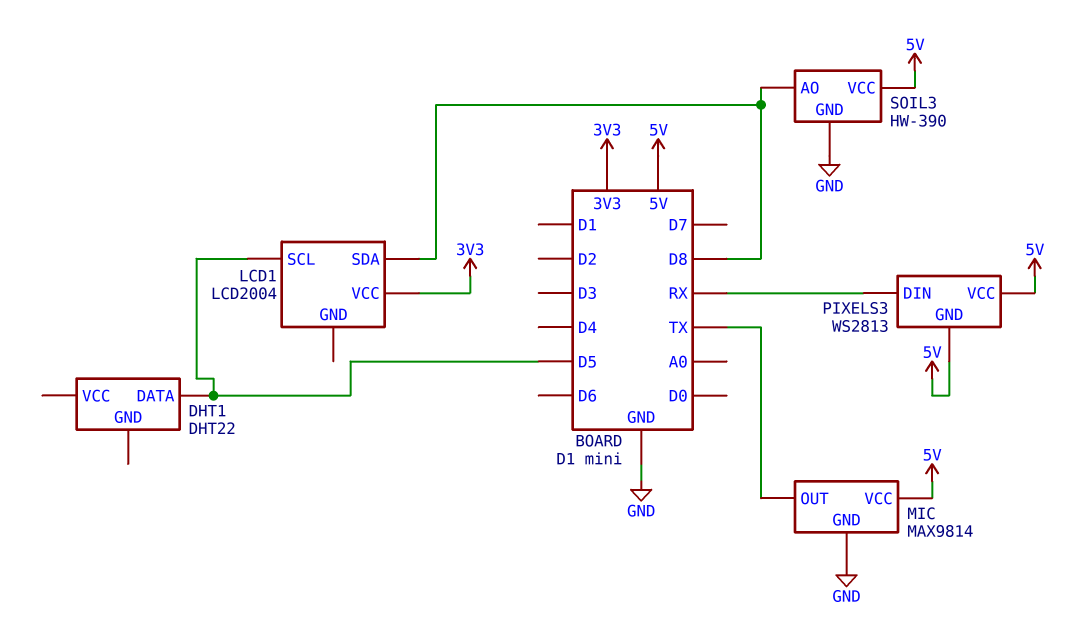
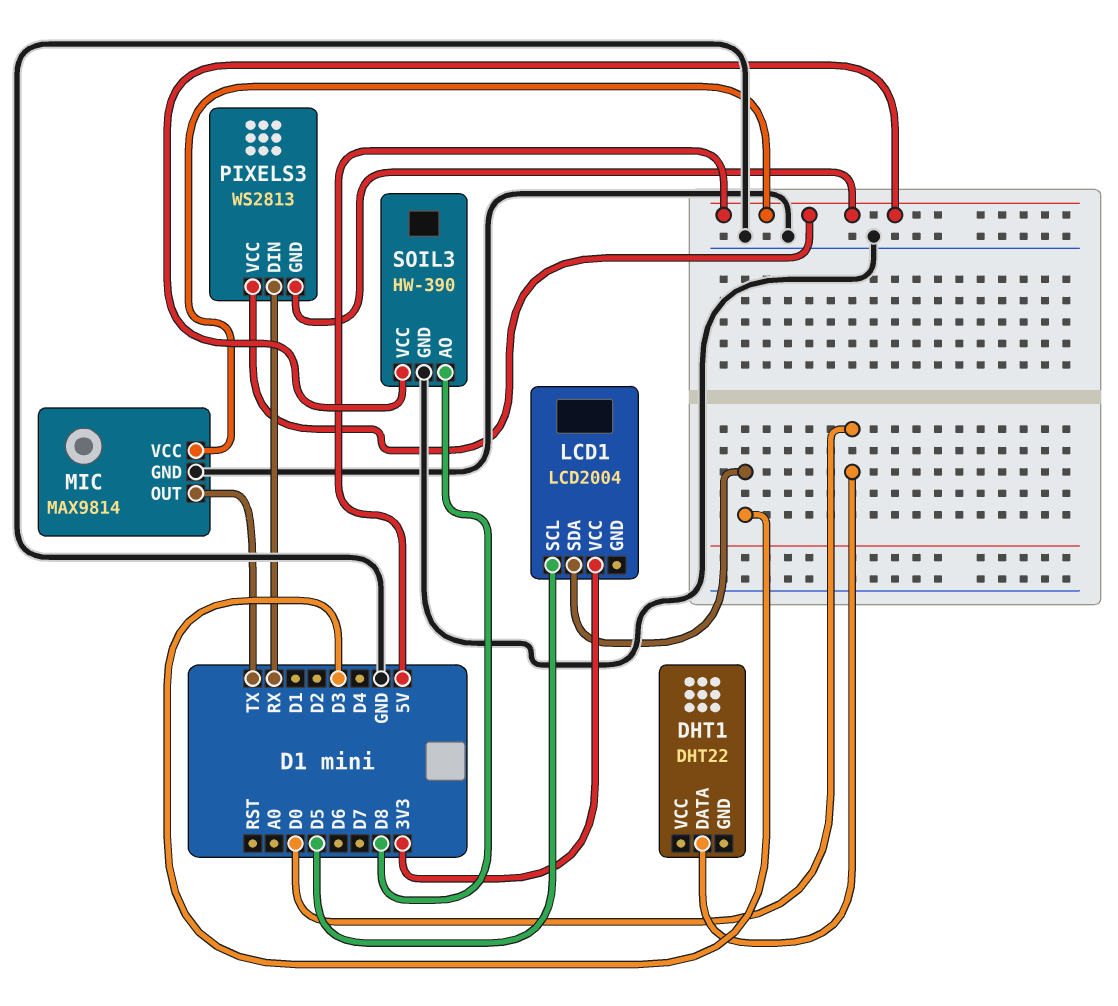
DHT1 pin DATA: D5 -> D0
LCD1 pin SDA: D8 -> D3

